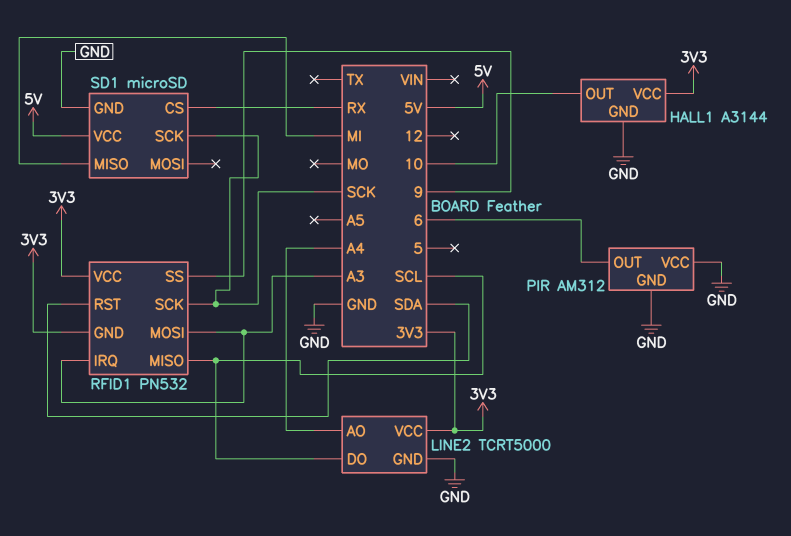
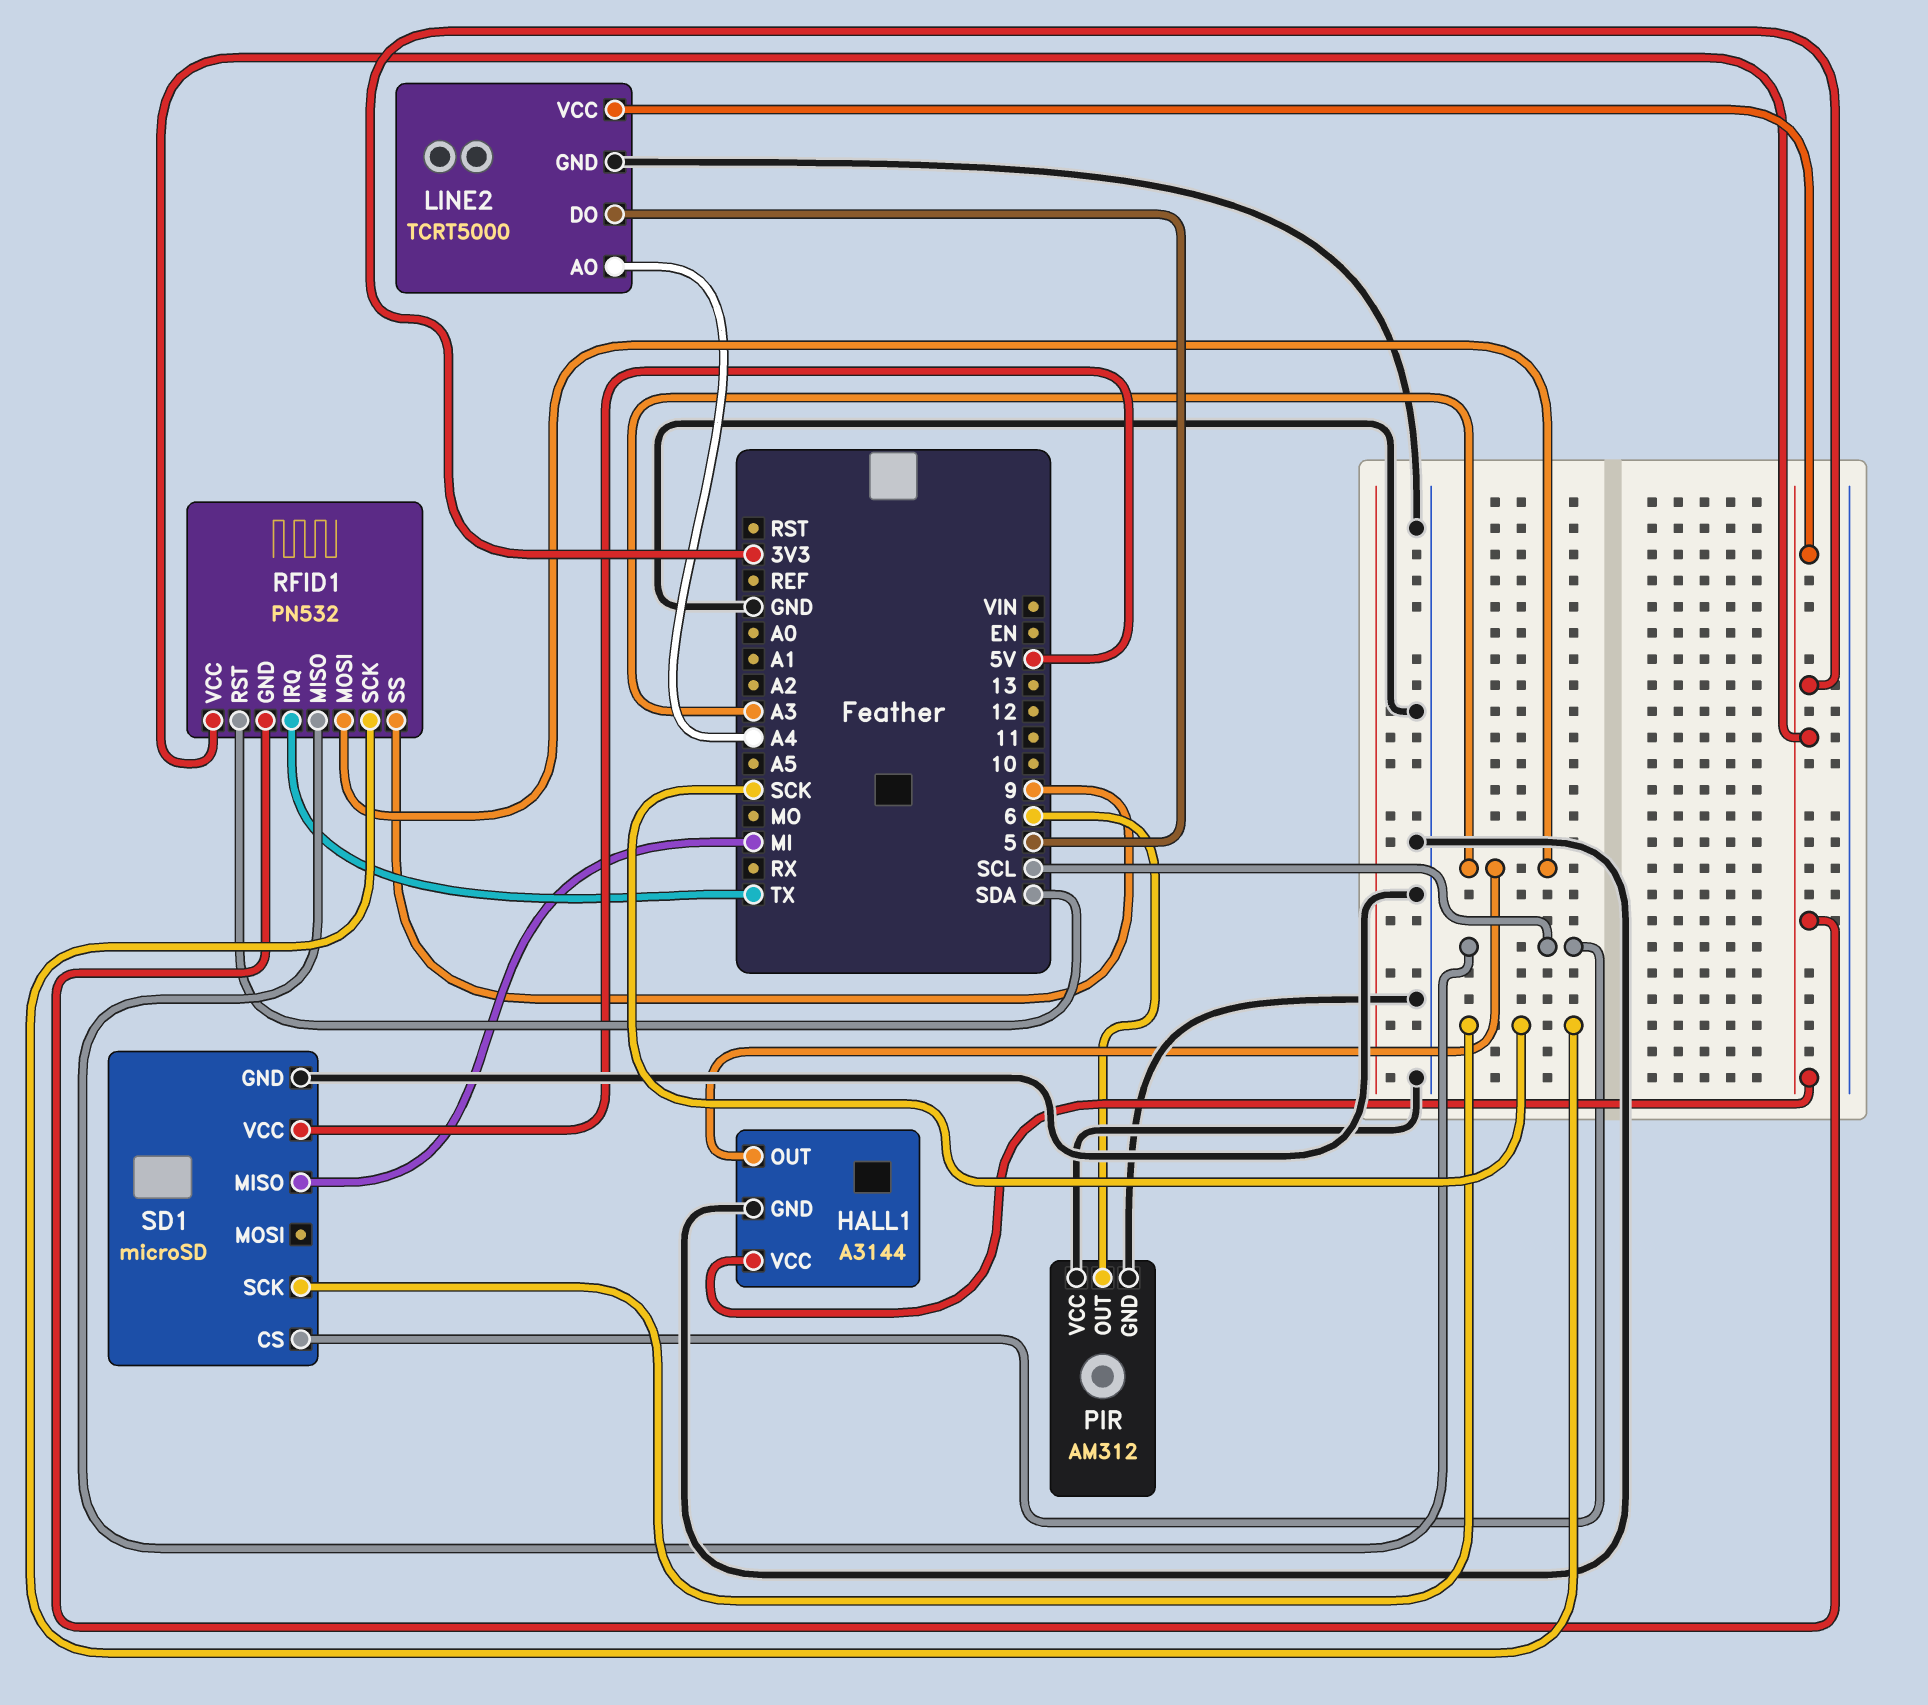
HALL1 pin OUT: 10 -> A3
LINE2 pin DO: SCL -> 5
RFID1 pin IRQ: A3 -> TX
SD1 pin CS: RX -> SCL

